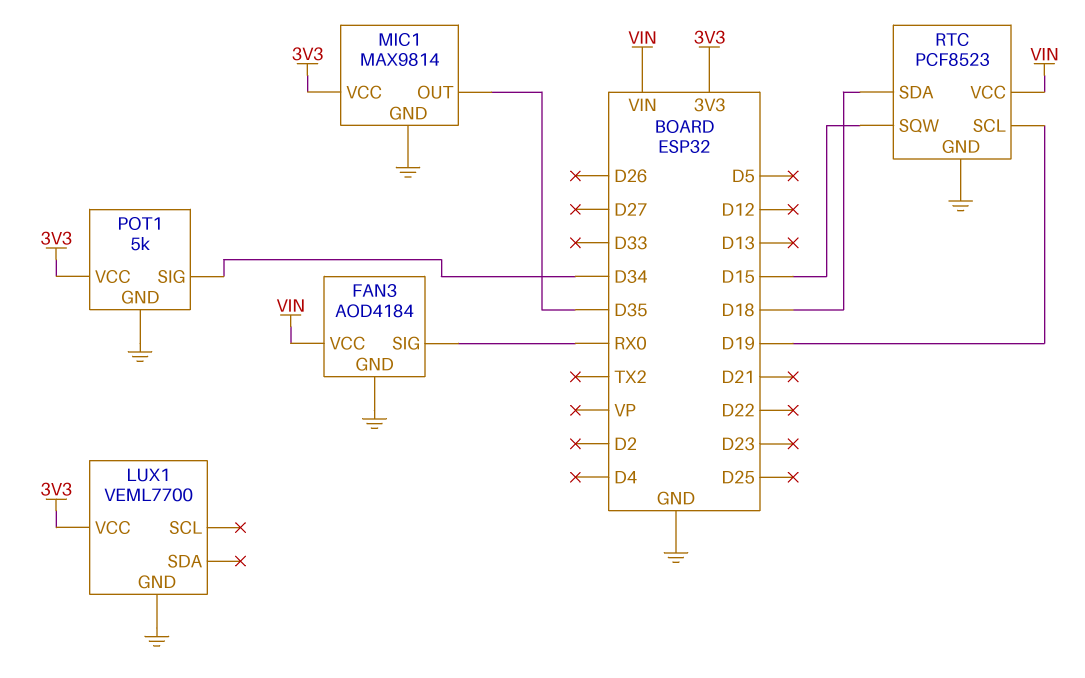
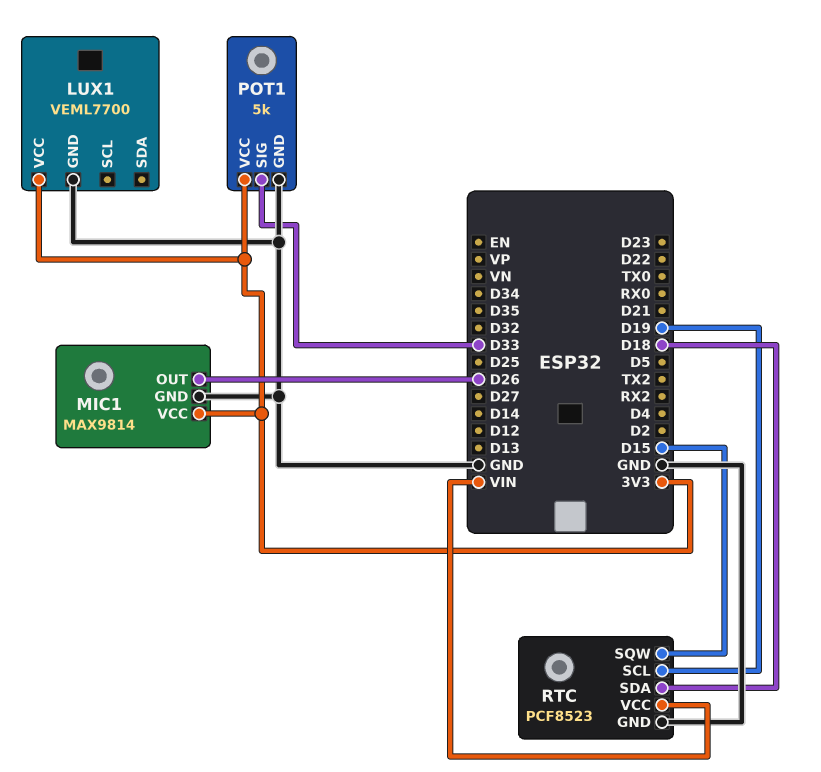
FAN3: AOD4184 -> none
FAN3 pin GND: GND -> none
FAN3 pin SIG: RX0 -> none
FAN3 pin VCC: VIN -> none
MIC1 pin OUT: D35 -> D26
POT1 pin SIG: D34 -> D33

